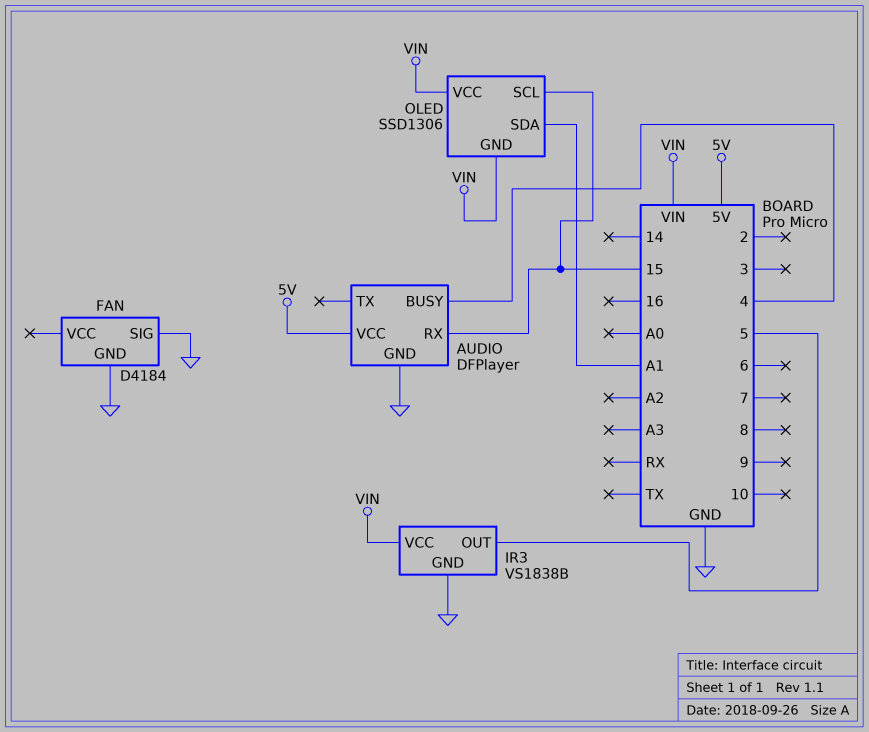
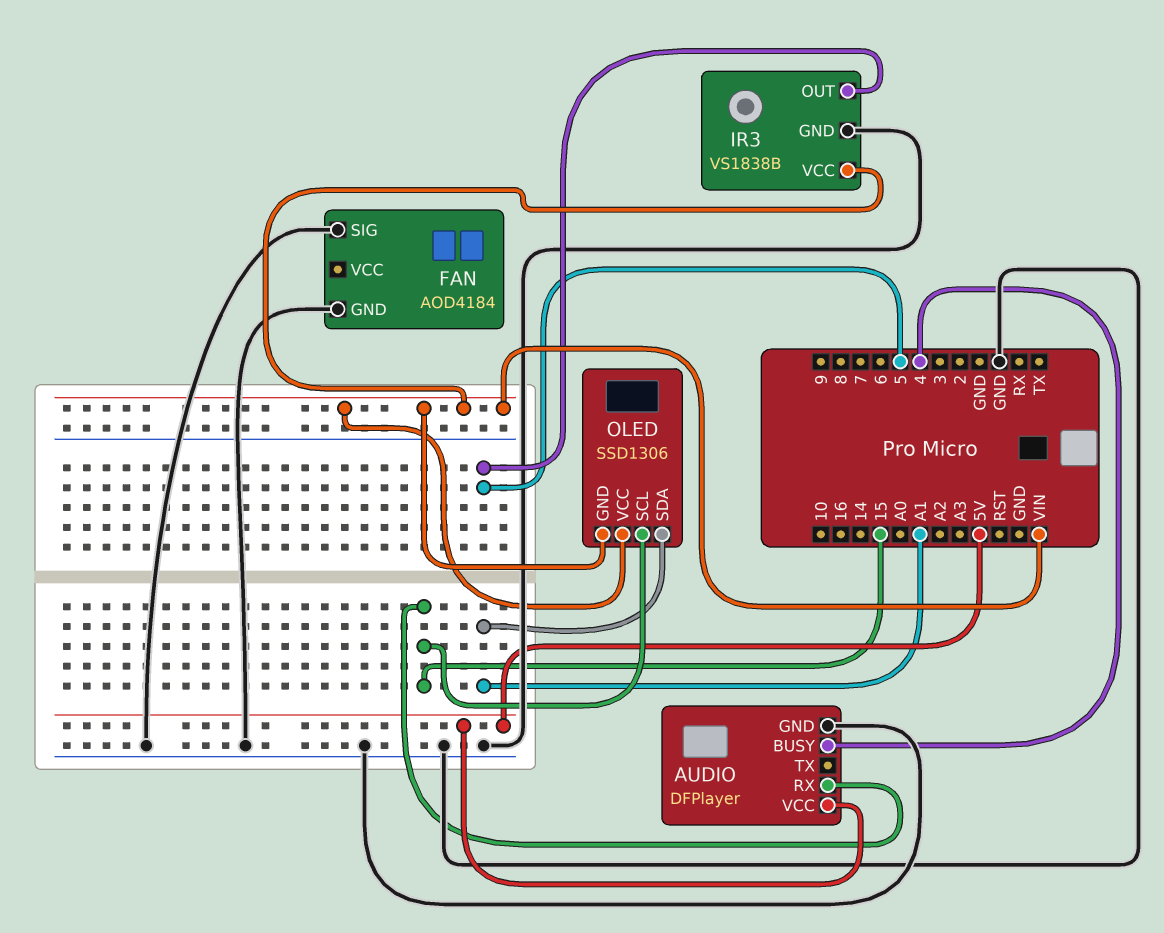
FAN: D4184 -> AOD4184

